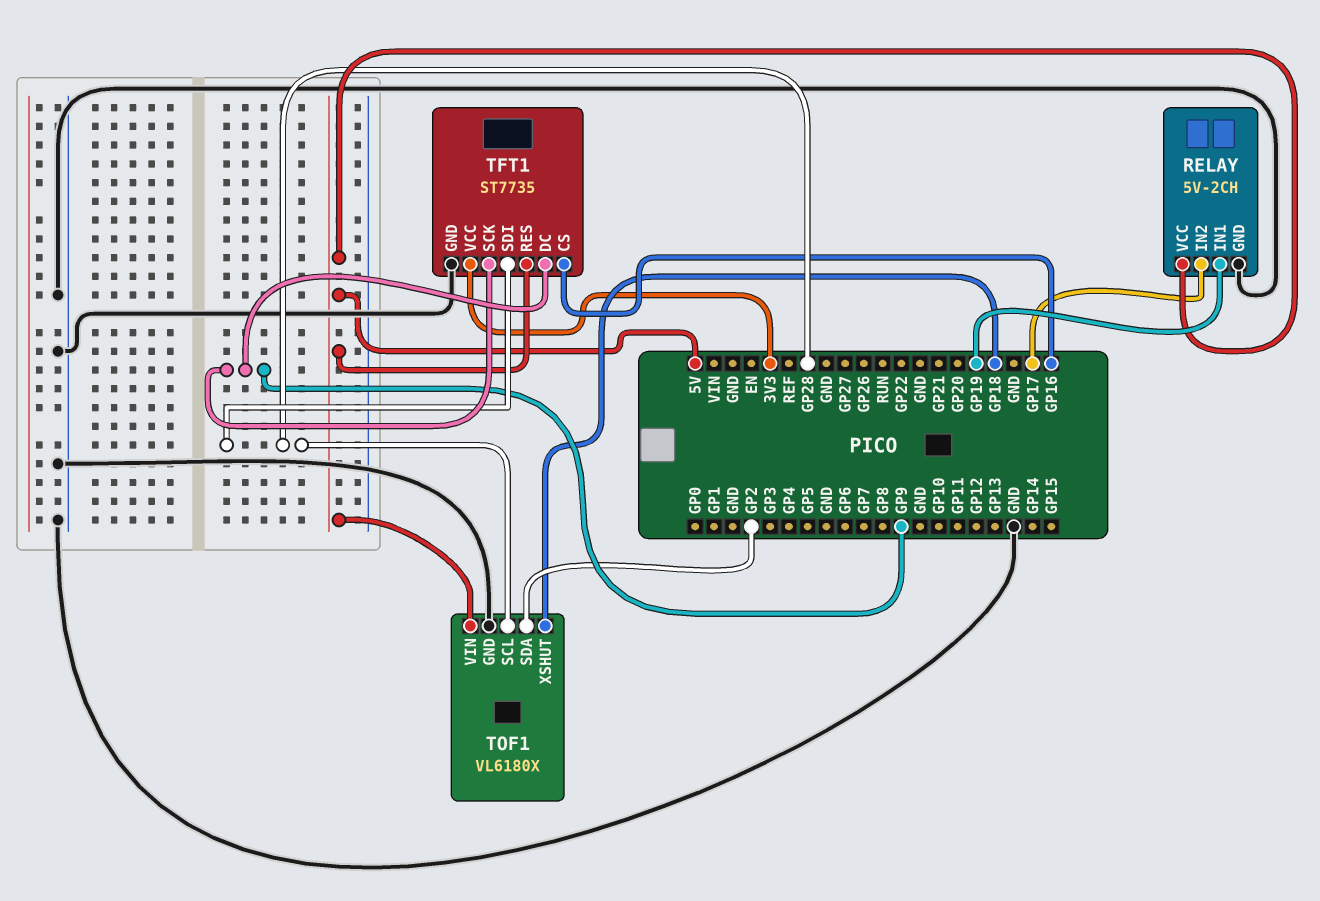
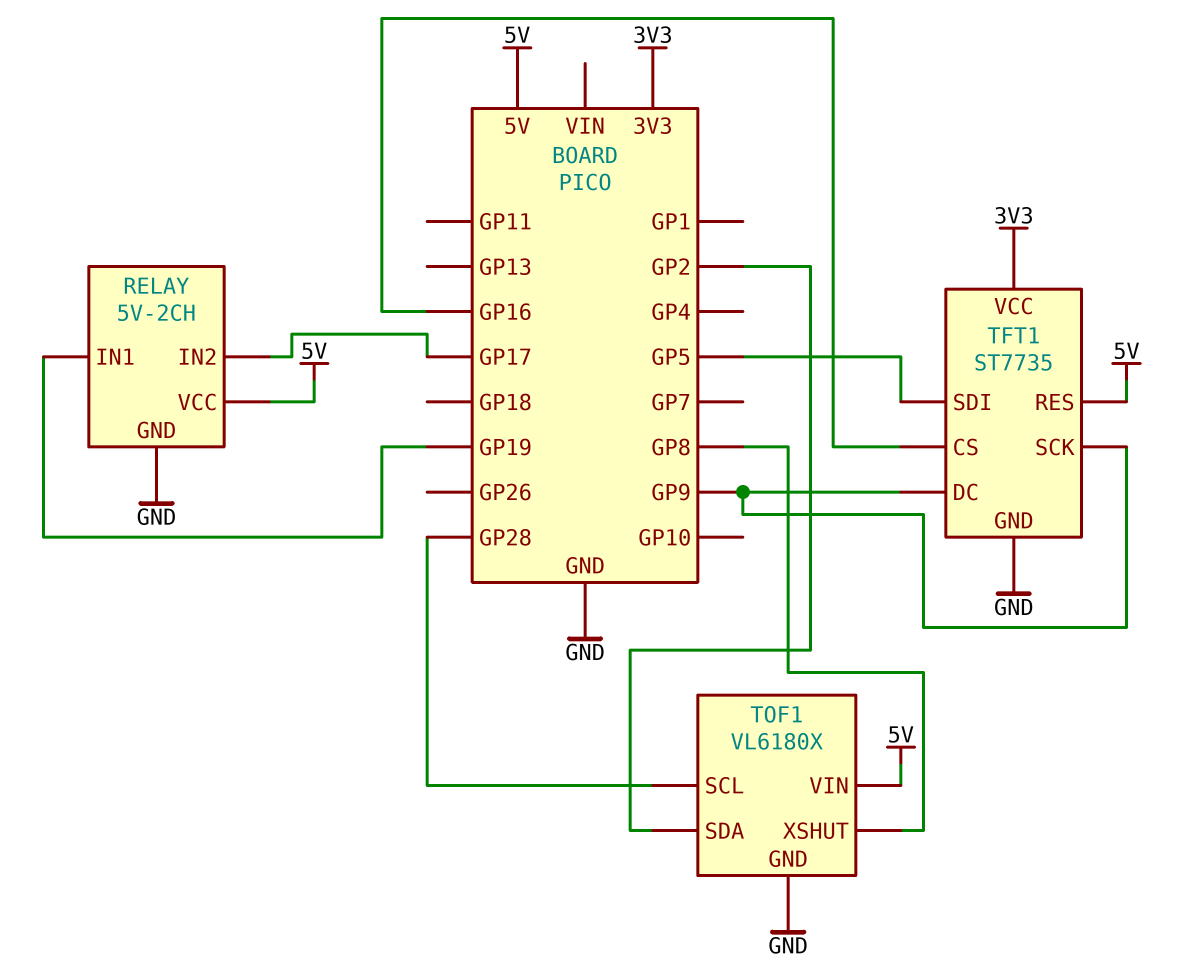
TFT1 pin SDI: GP28 -> GP5
TOF1 pin XSHUT: GP18 -> GP8

